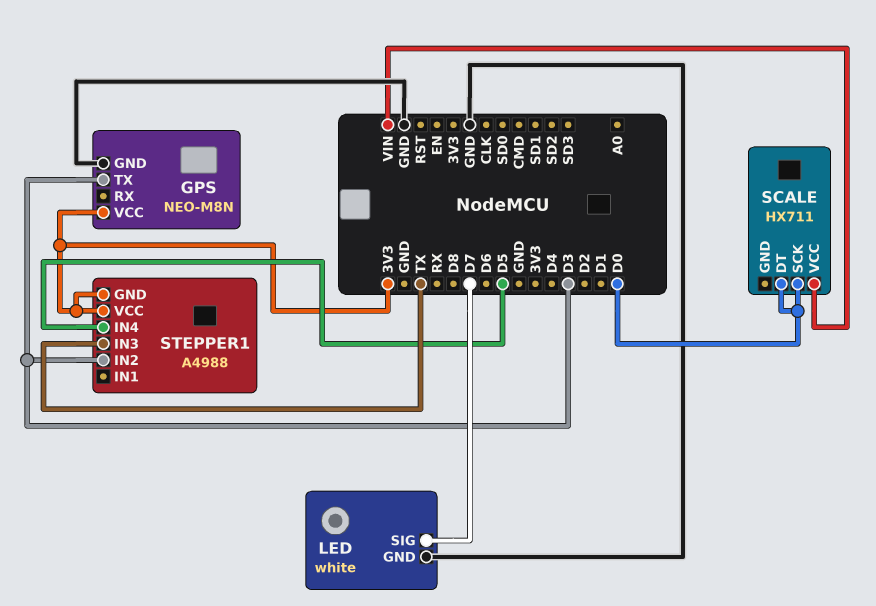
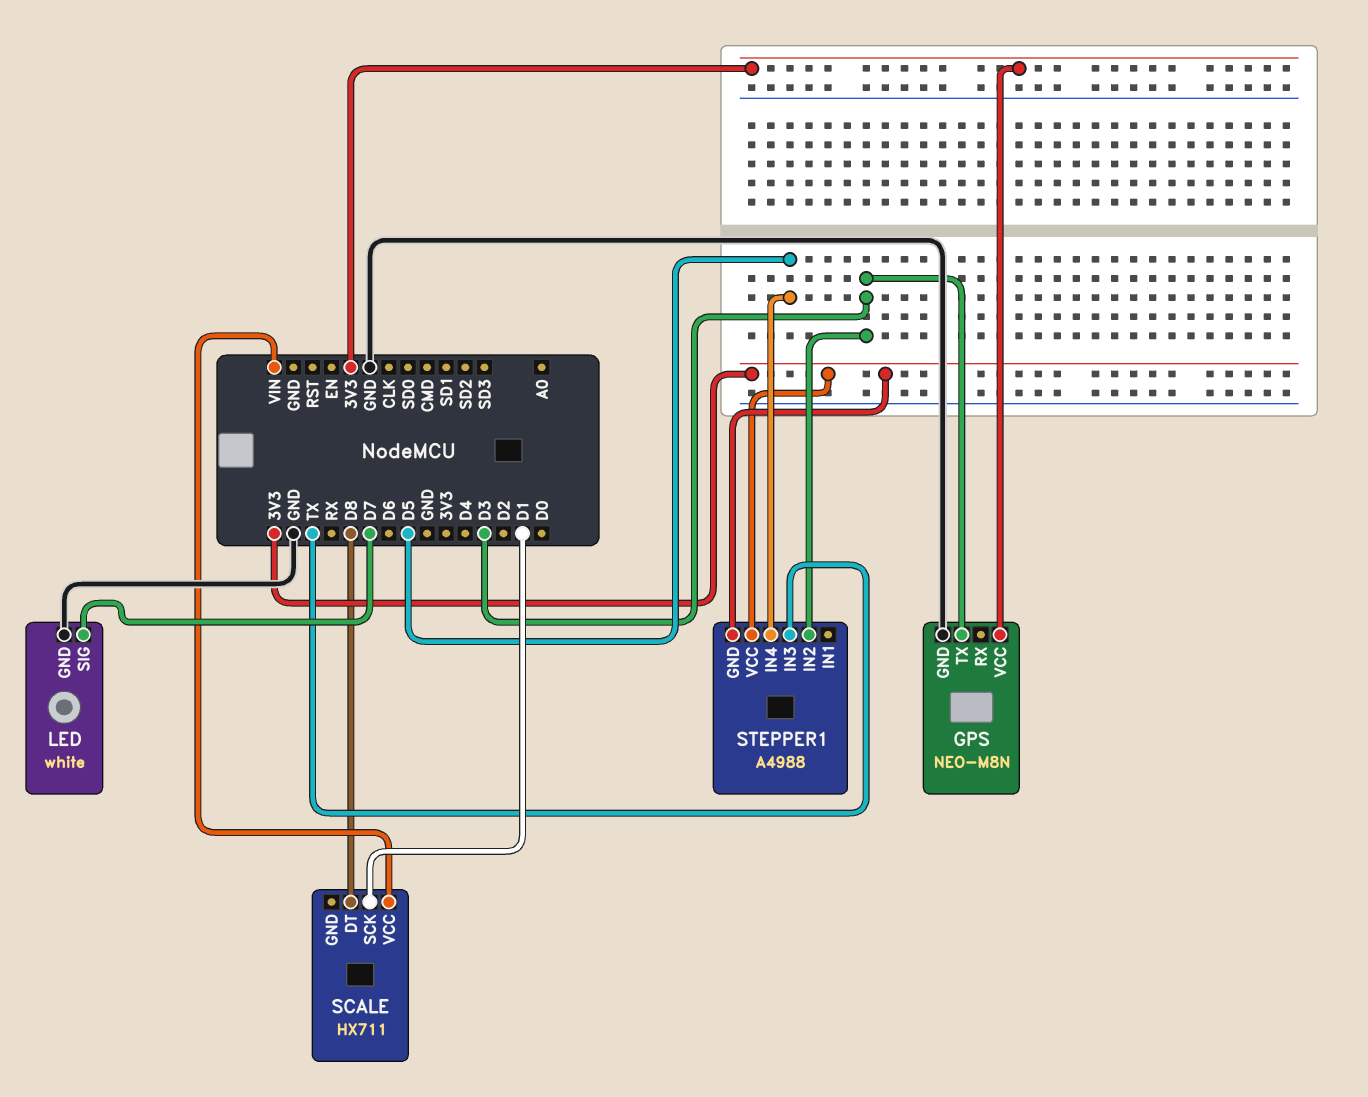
SCALE pin DT: D0 -> D8
SCALE pin SCK: D0 -> D1

